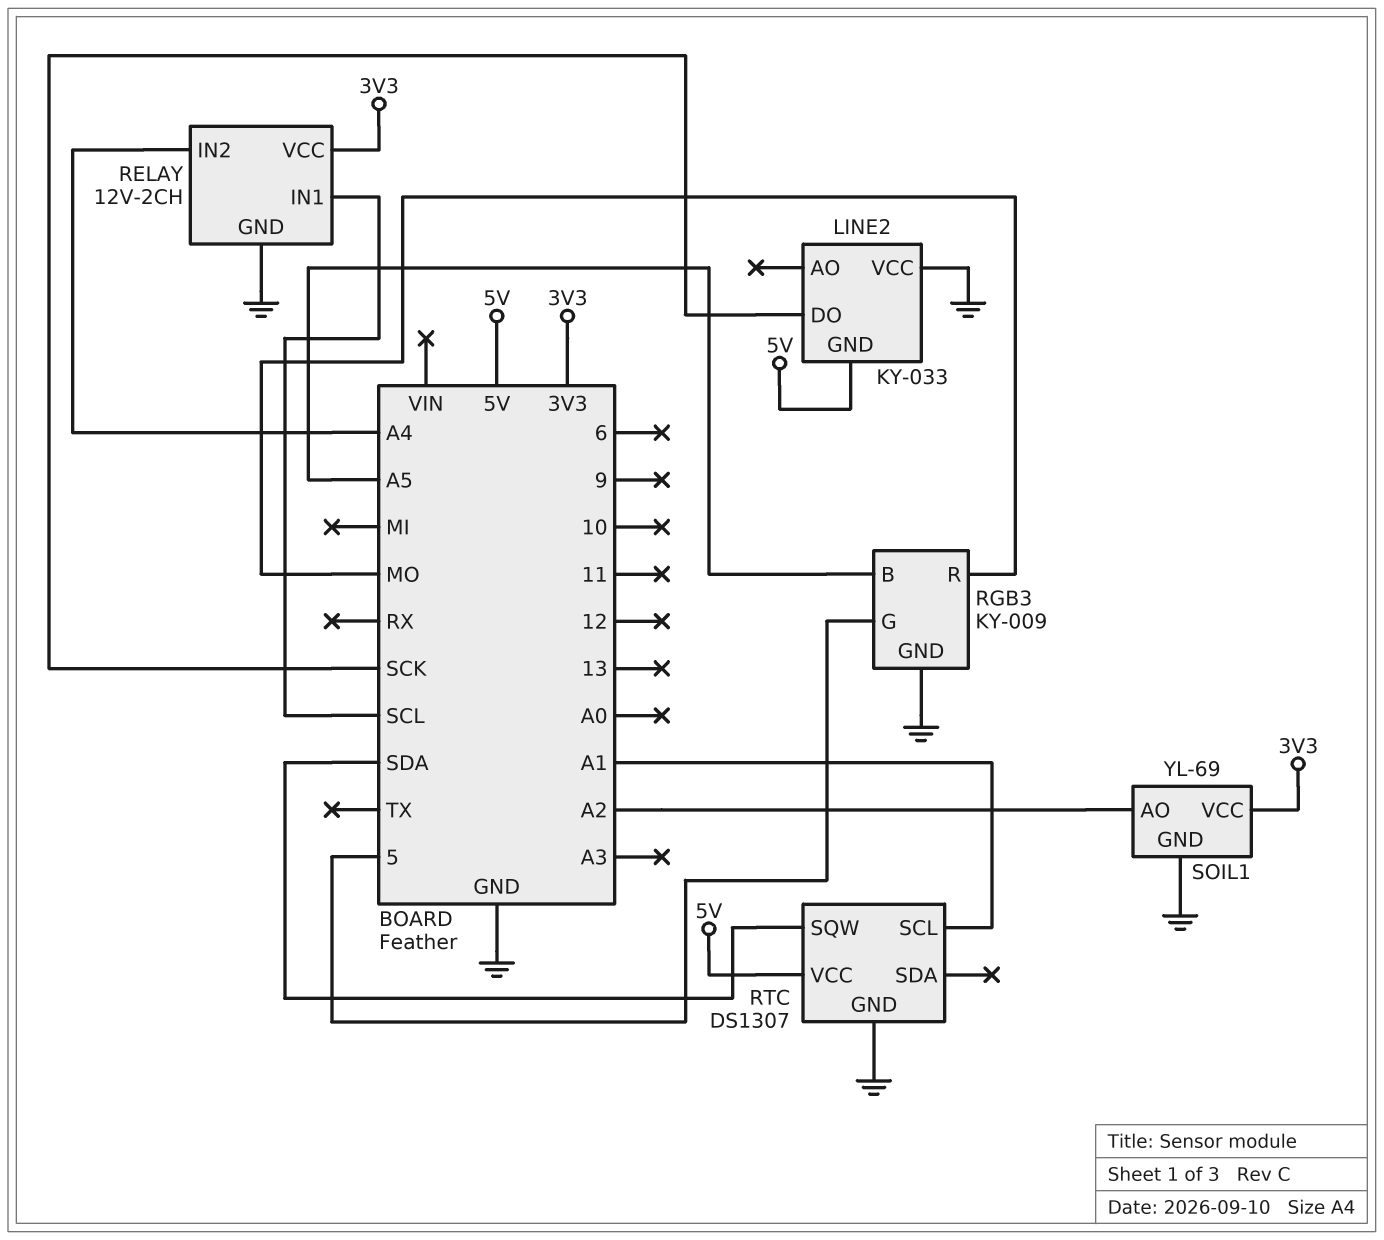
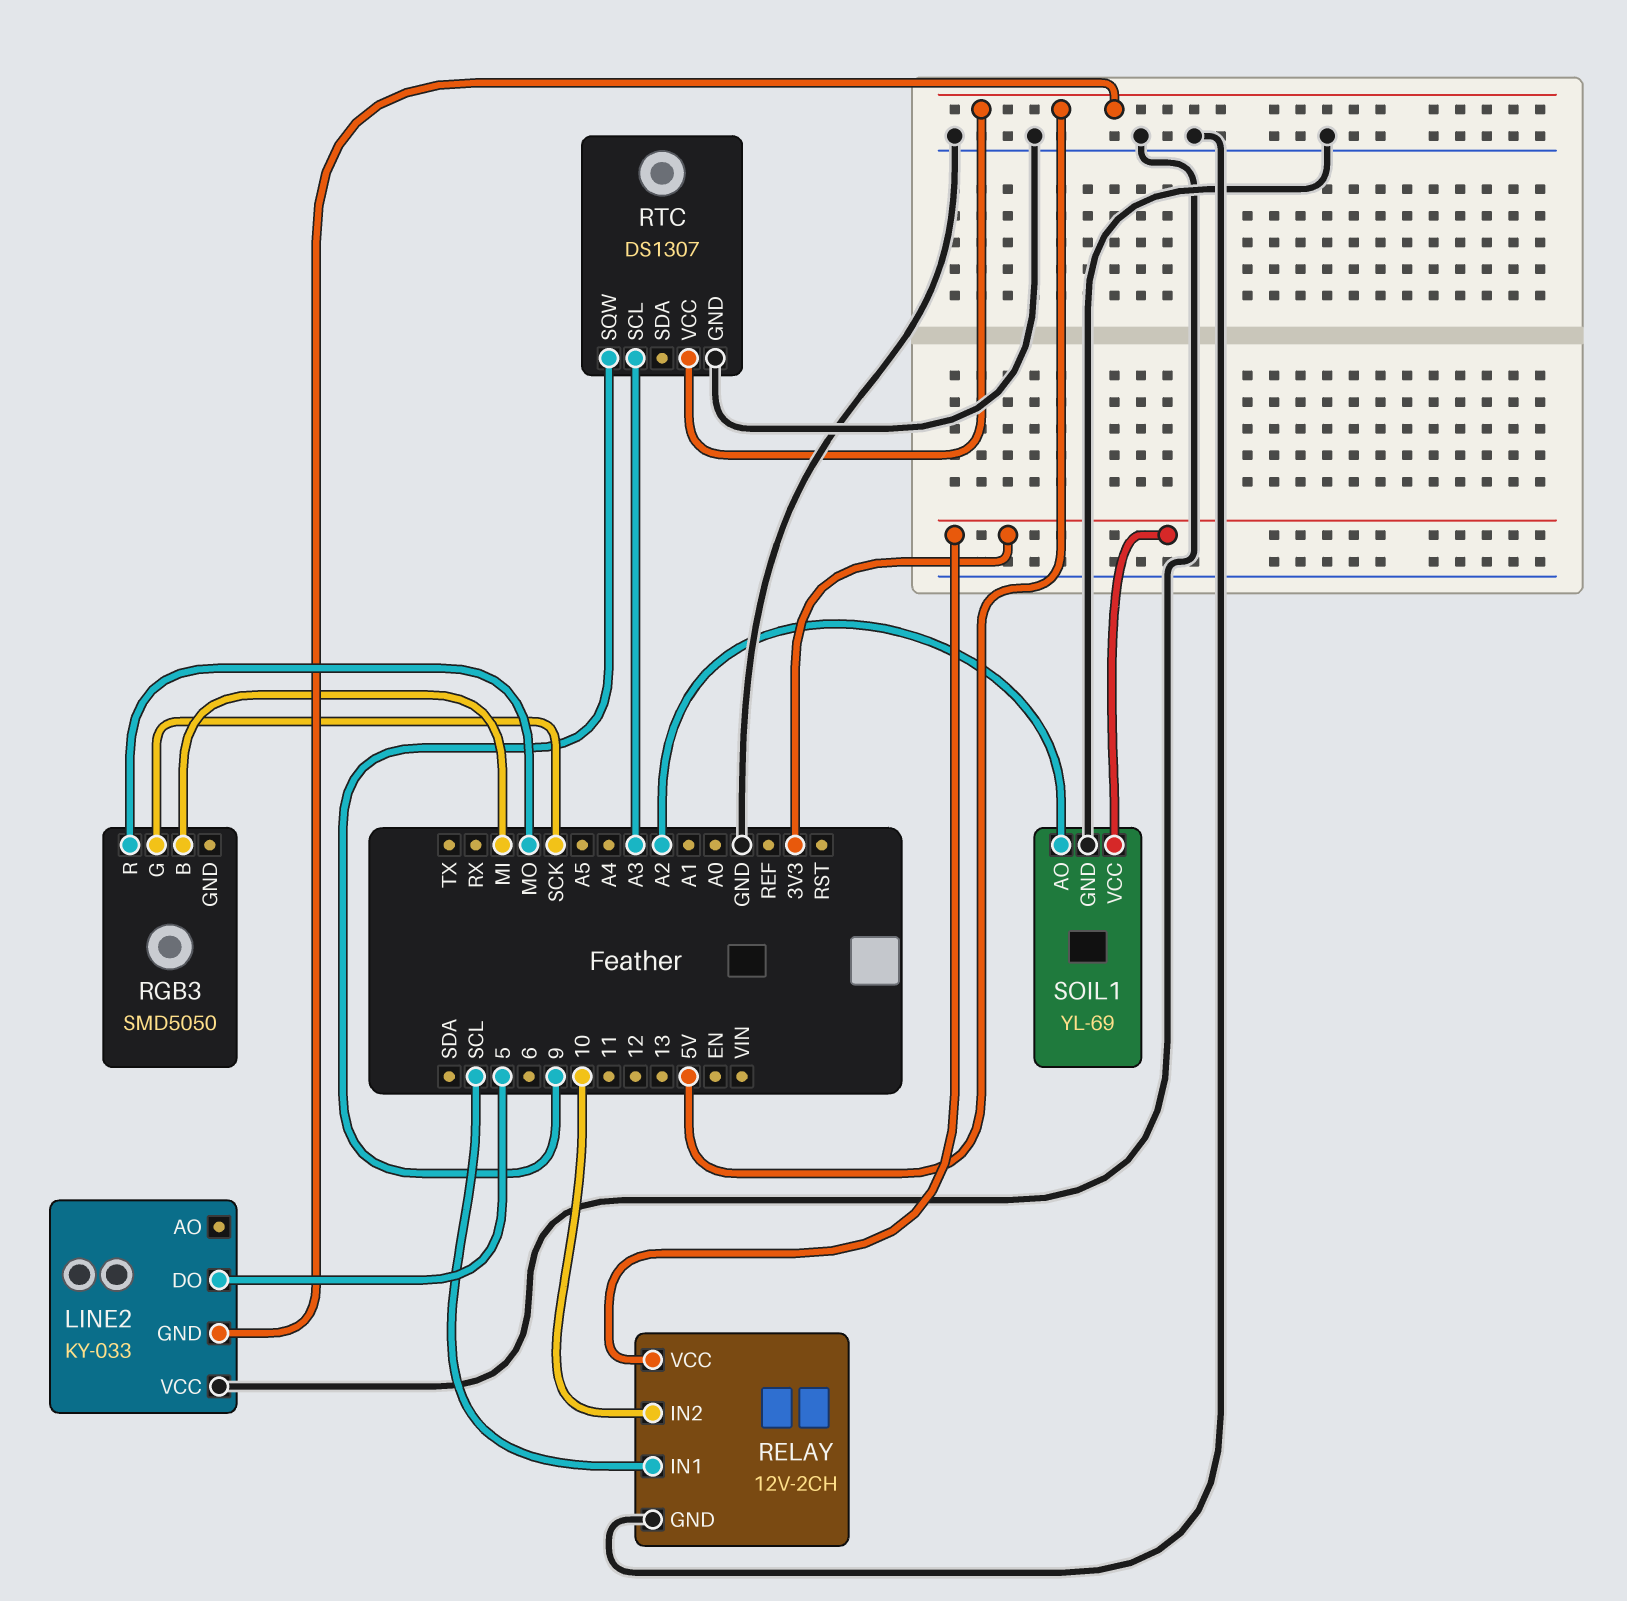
LINE2 pin DO: SCK -> 5
RELAY pin IN2: A4 -> 10
RGB3: KY-009 -> SMD5050
RGB3 pin B: A5 -> MI
RGB3 pin G: 5 -> SCK
RGB3 pin GND: GND -> none
RTC pin SCL: A1 -> A3
RTC pin SQW: SDA -> 9

